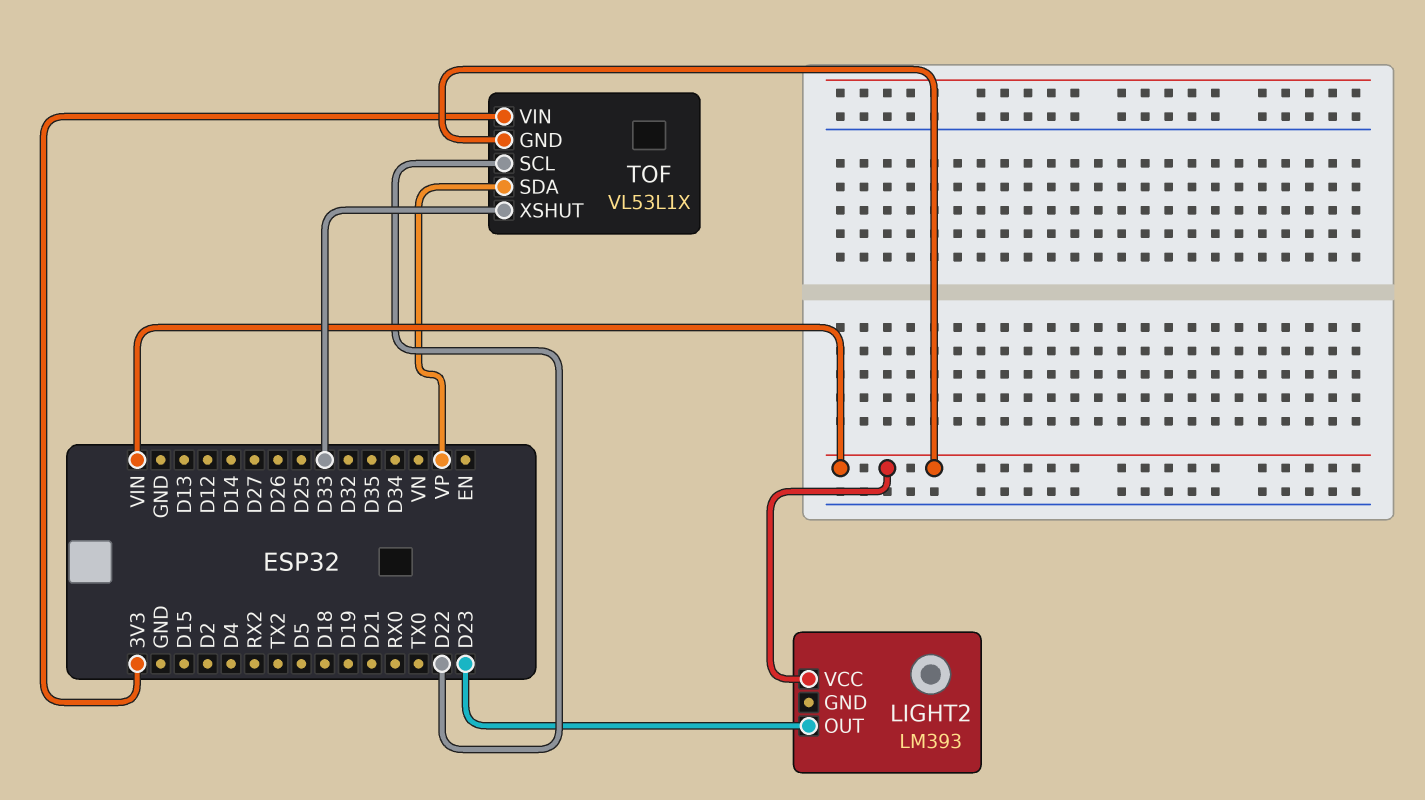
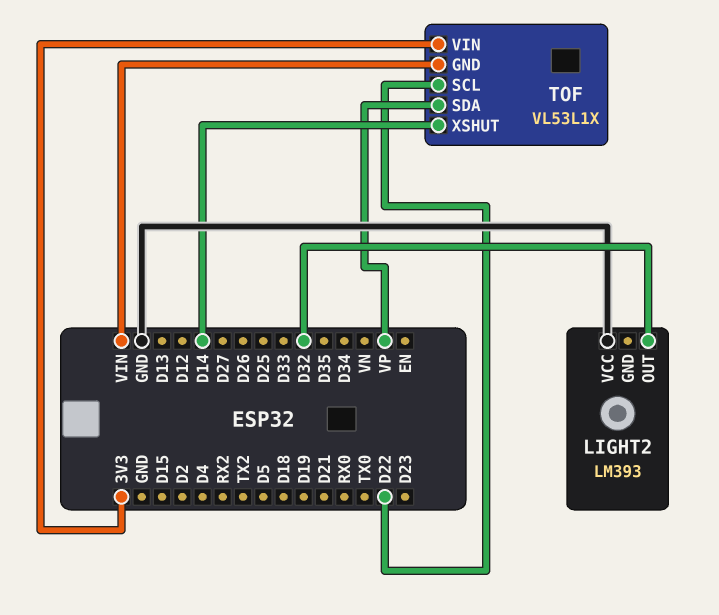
LIGHT2 pin OUT: D23 -> D32
LIGHT2 pin VCC: VIN -> GND
TOF pin XSHUT: D33 -> D14

